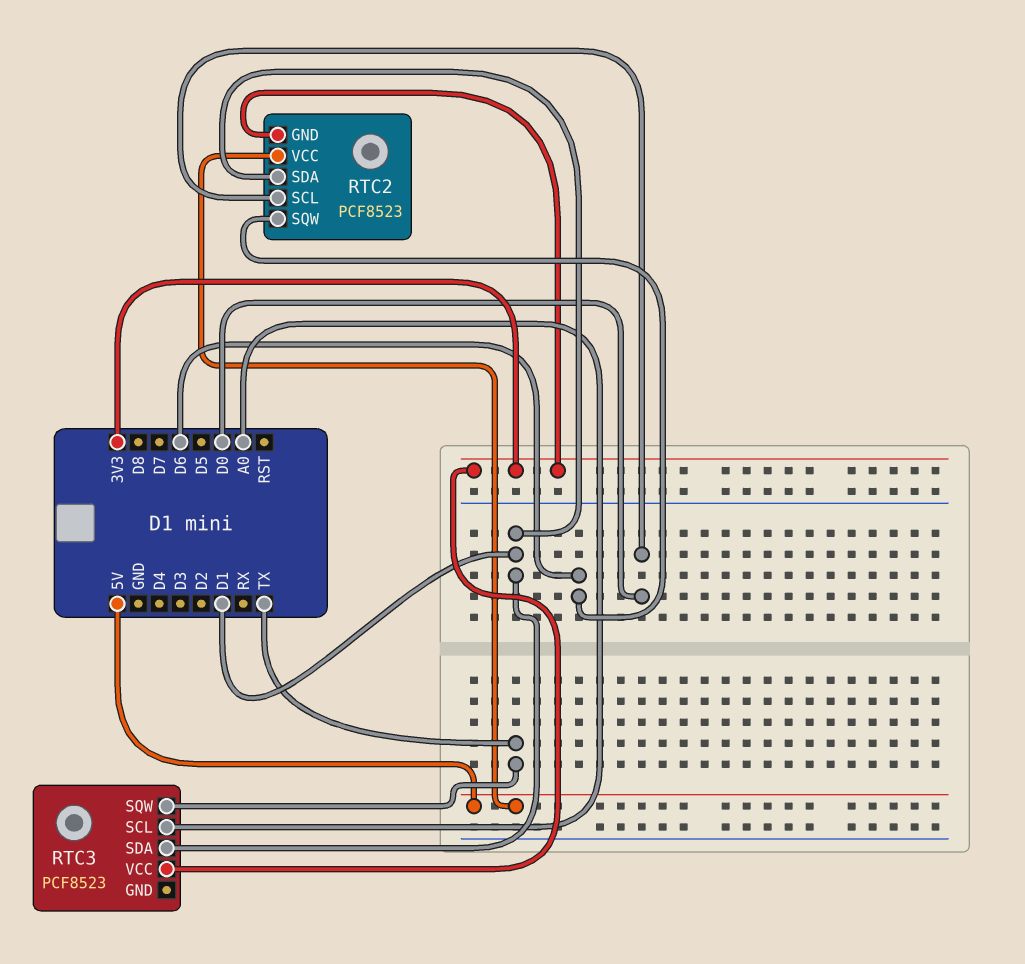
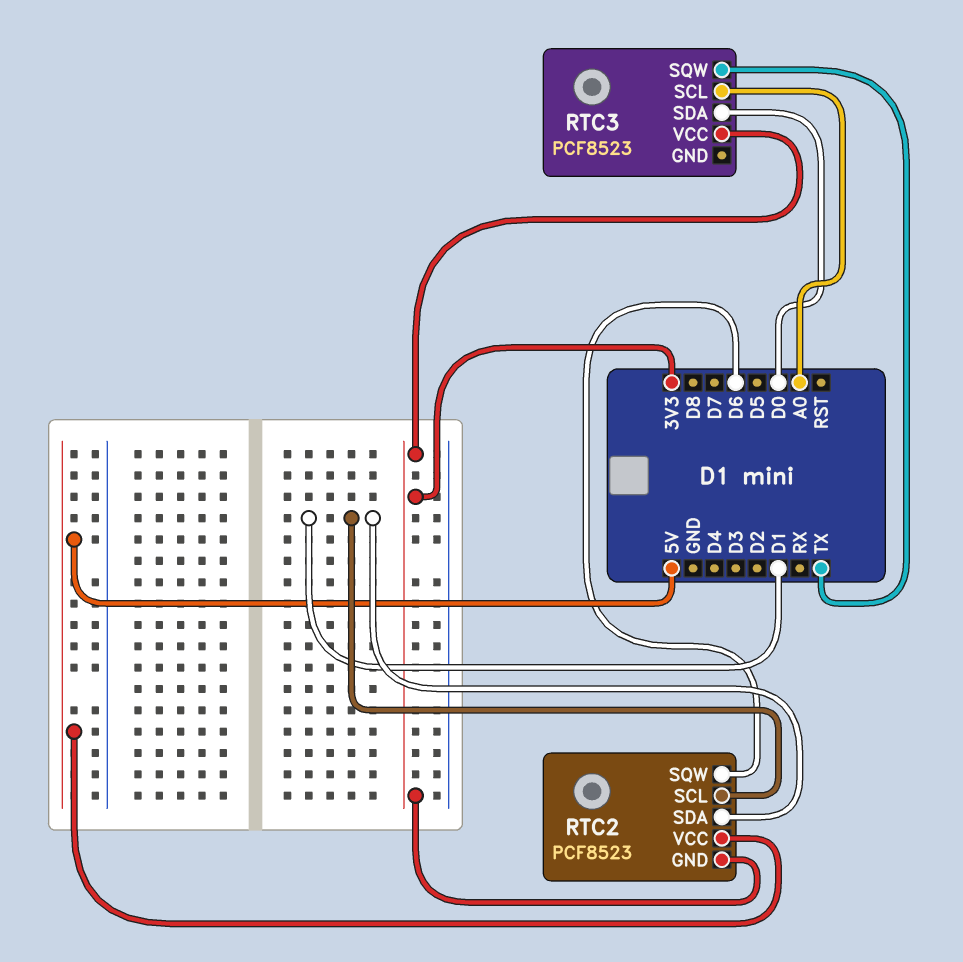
RTC2 pin SCL: D0 -> D1
RTC3 pin SDA: D1 -> D0

